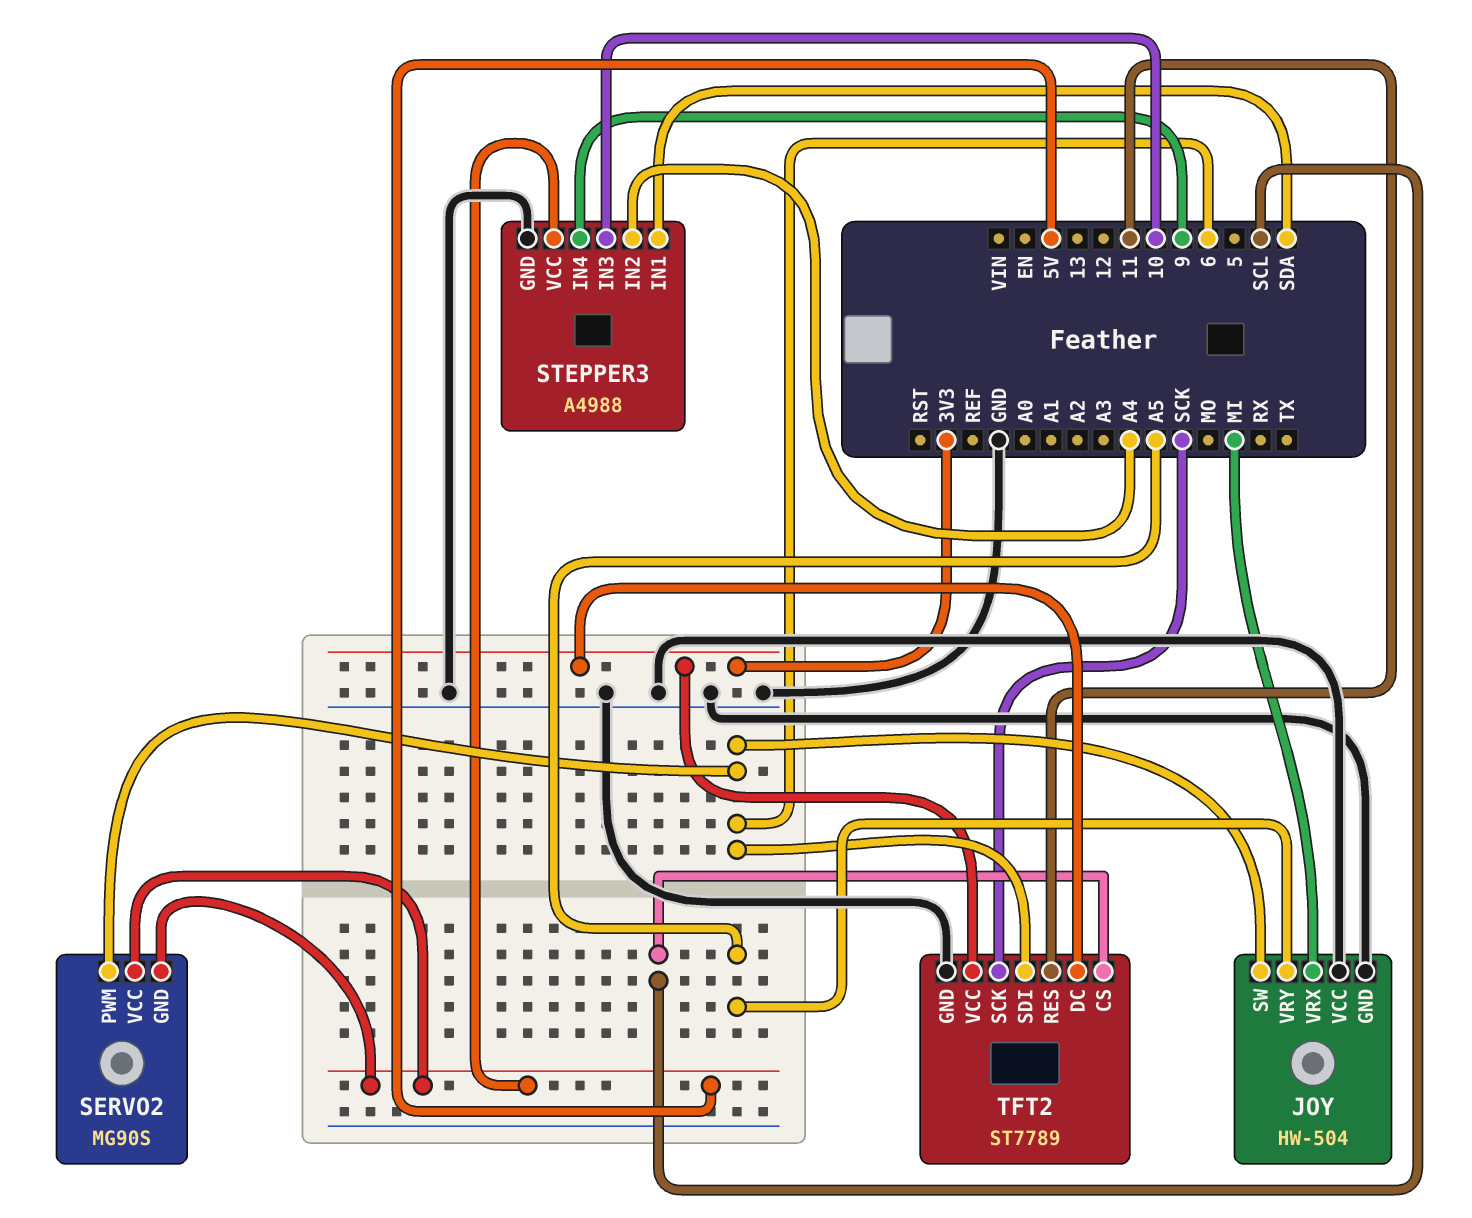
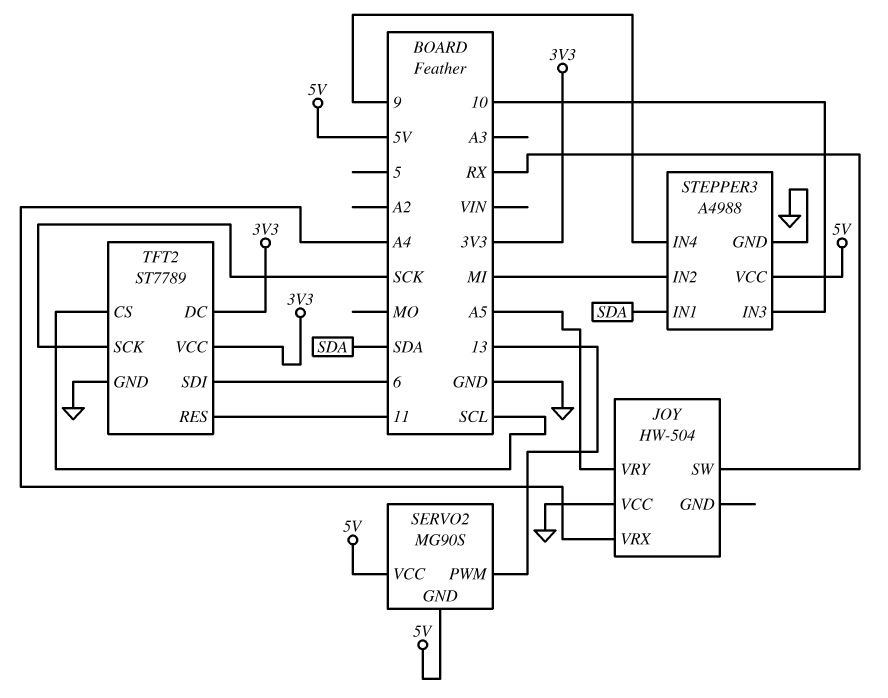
JOY pin GND: GND -> none
JOY pin SW: 6 -> RX
JOY pin VRX: MI -> A4
SERVO2 pin PWM: 6 -> 13
STEPPER3 pin IN2: A4 -> MI

